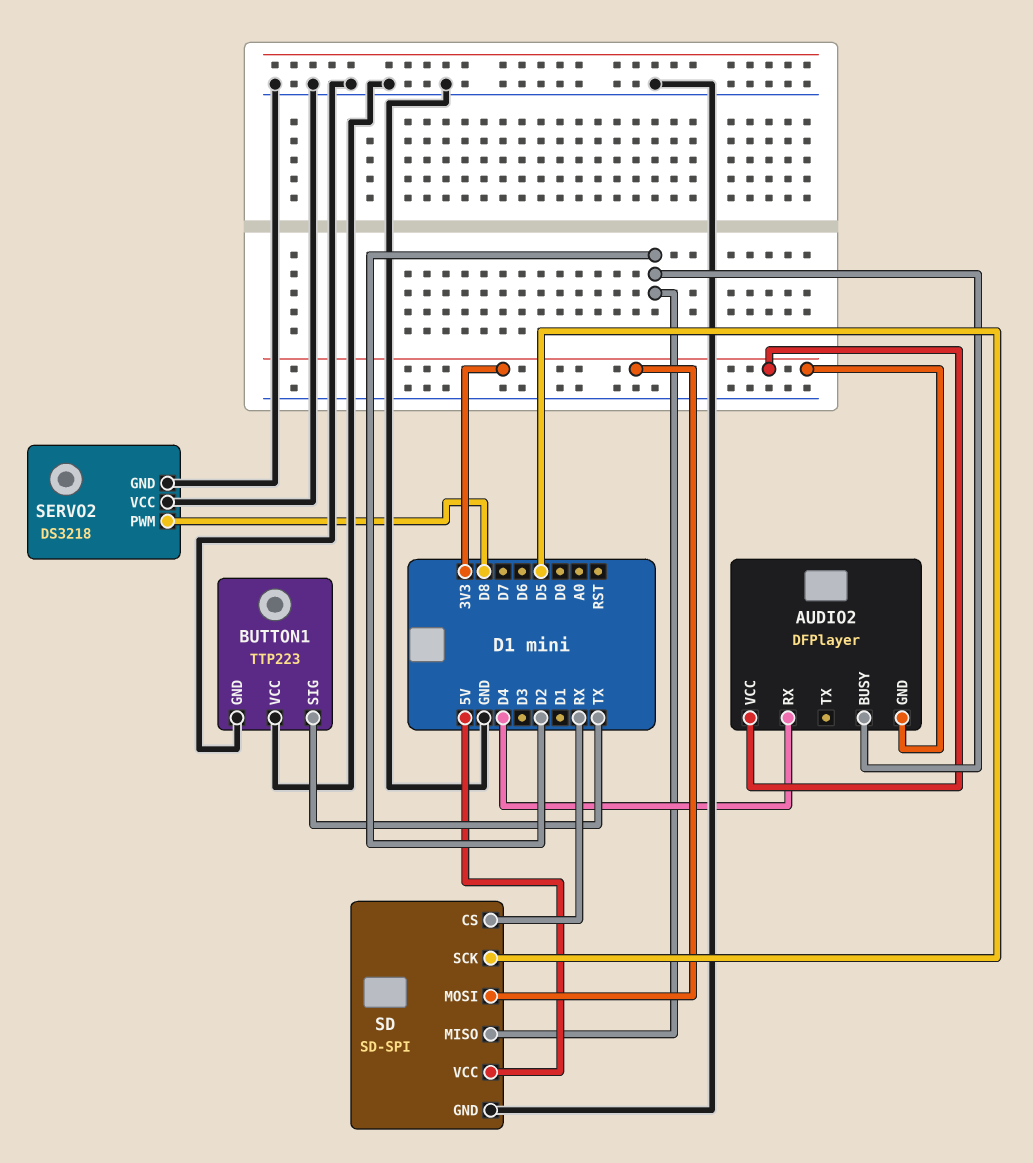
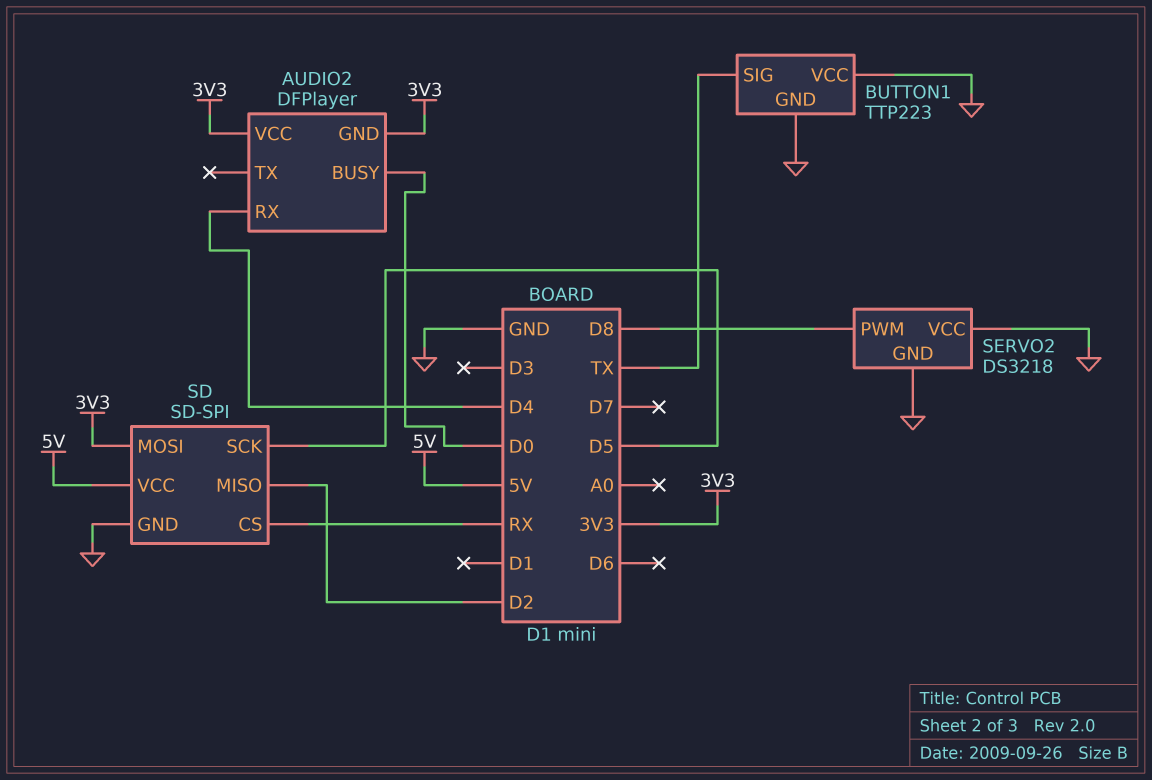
AUDIO2 pin BUSY: D2 -> D0

